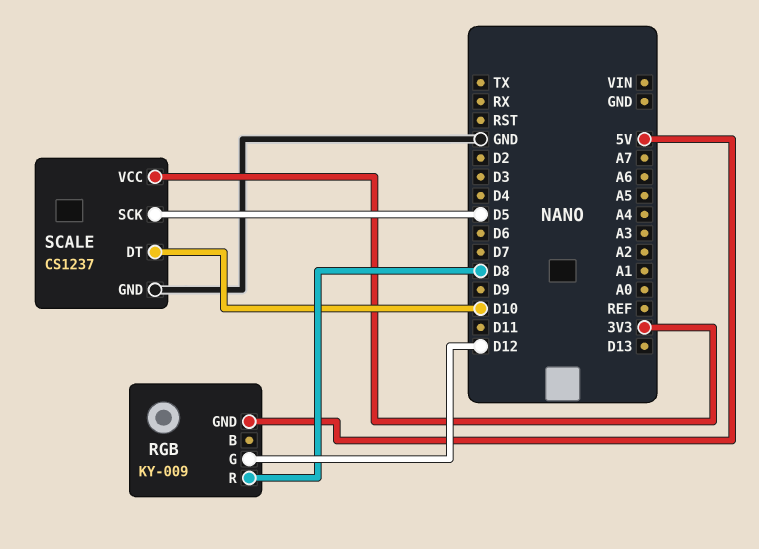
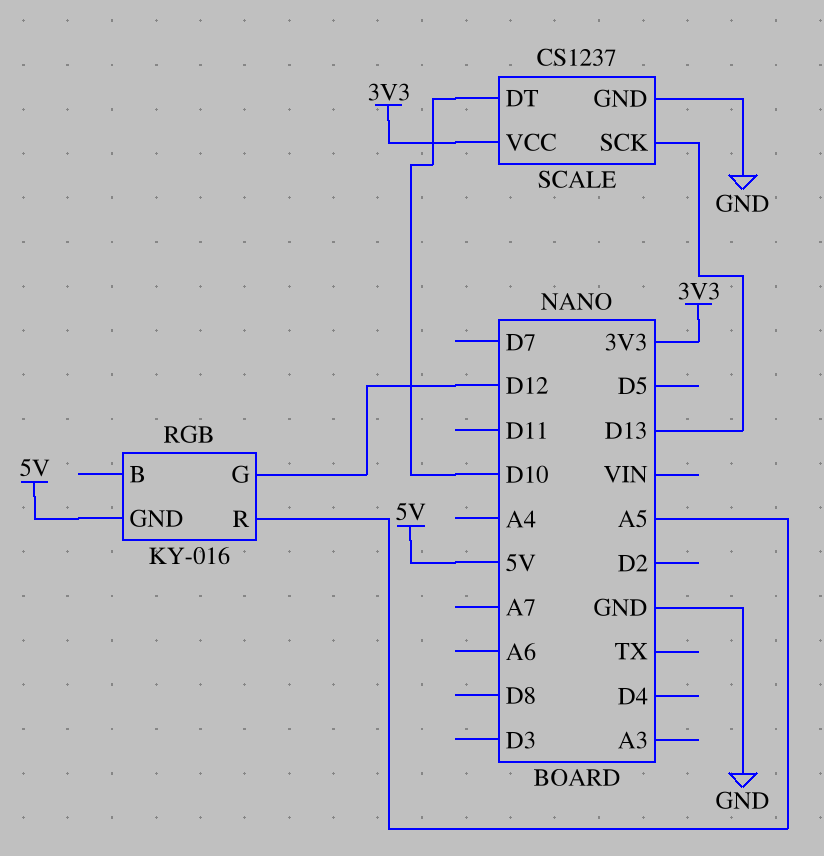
RGB: KY-009 -> KY-016
RGB pin R: D8 -> A5
SCALE pin SCK: D5 -> D13

